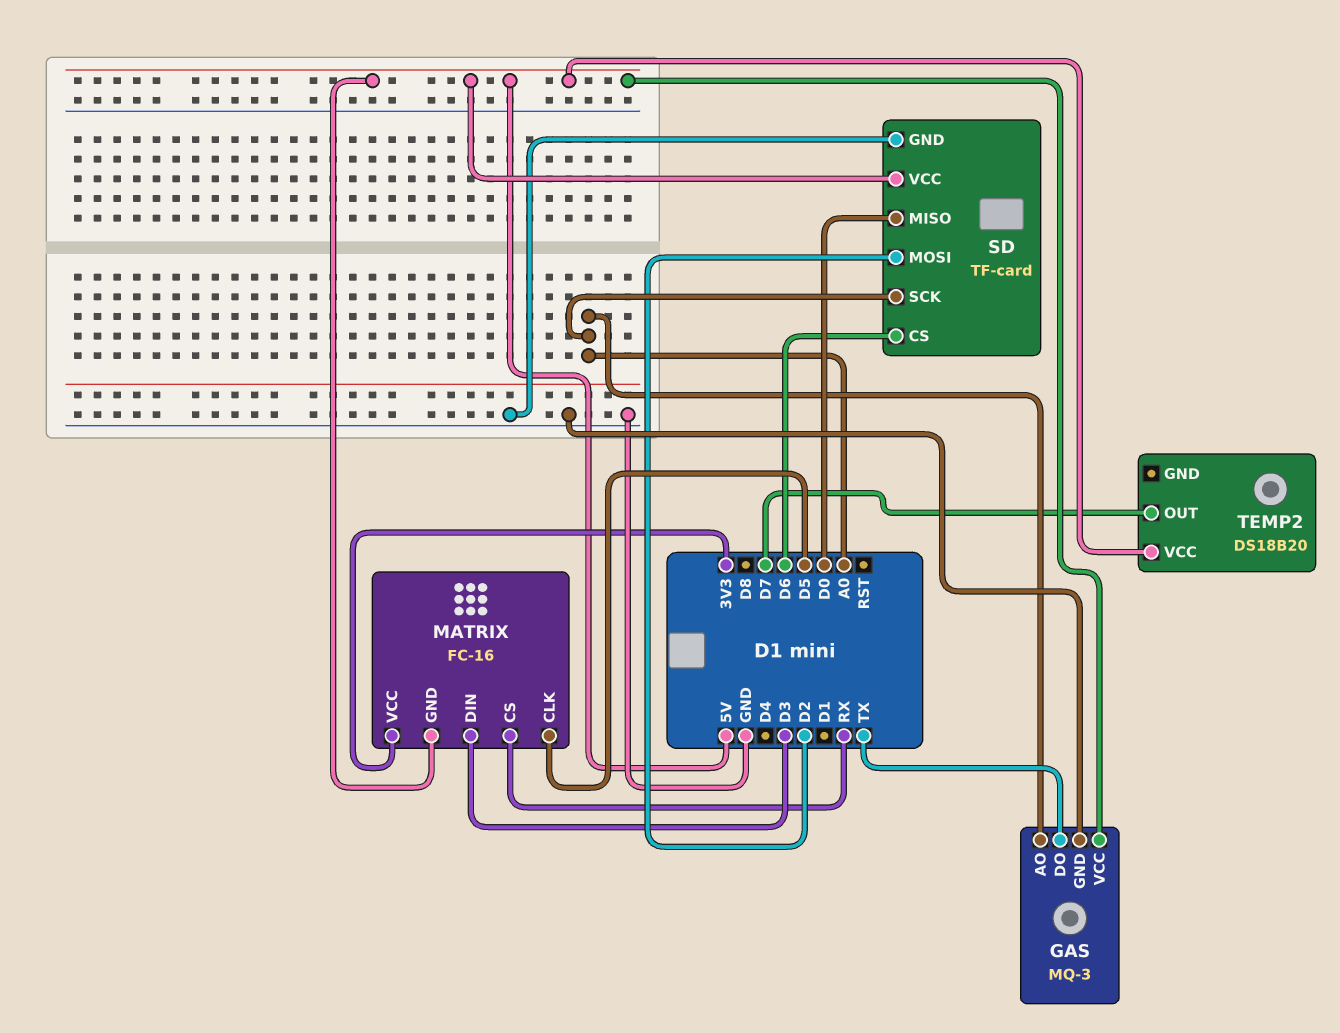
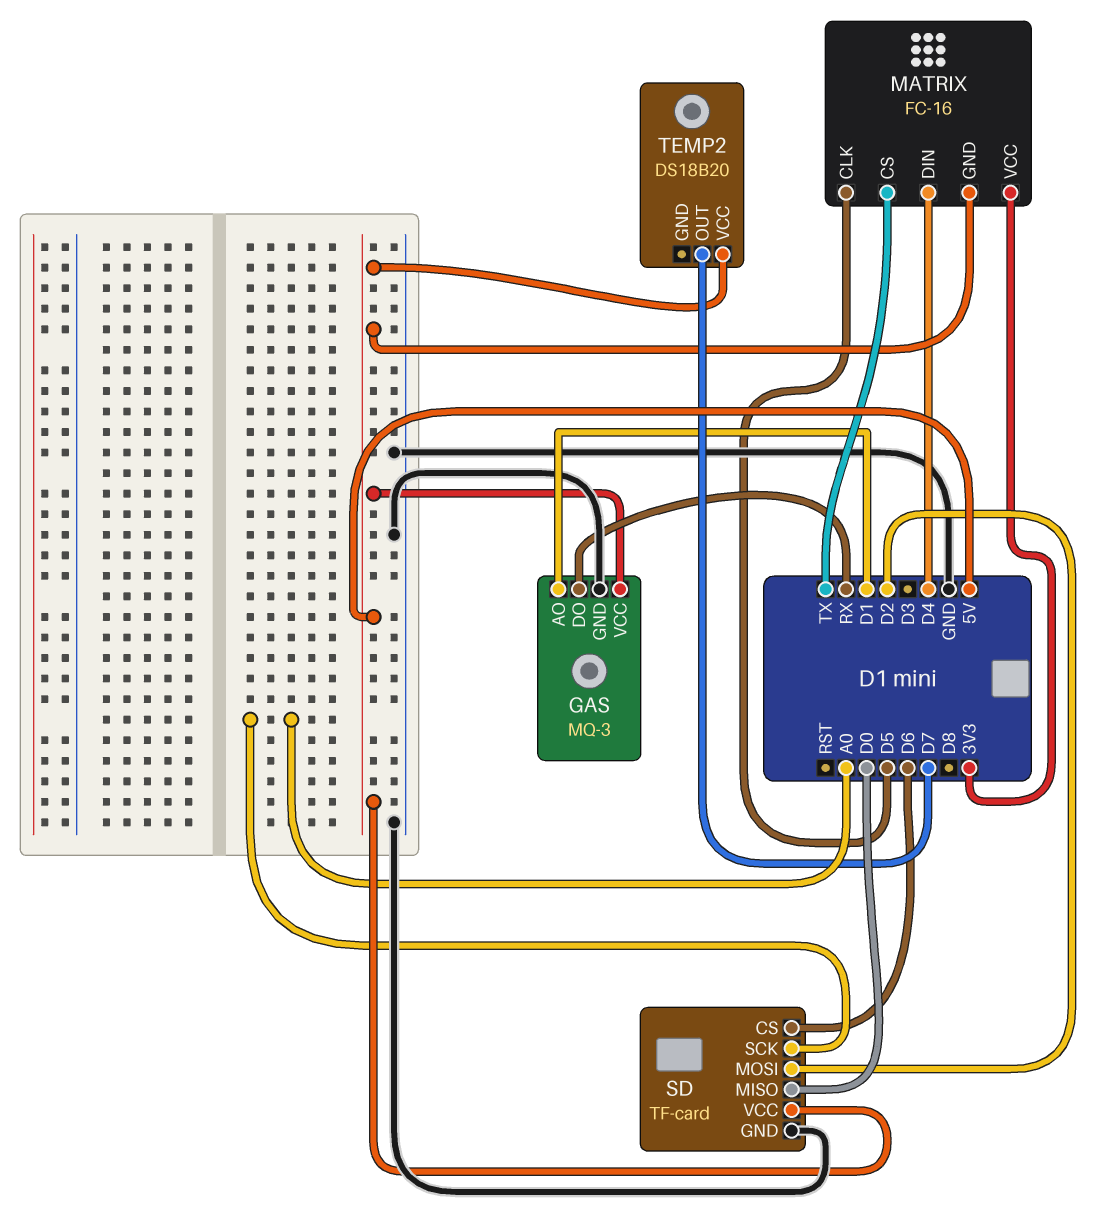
GAS pin AO: A0 -> D1
GAS pin DO: TX -> RX
MATRIX pin CS: RX -> TX
MATRIX pin DIN: D3 -> D4

